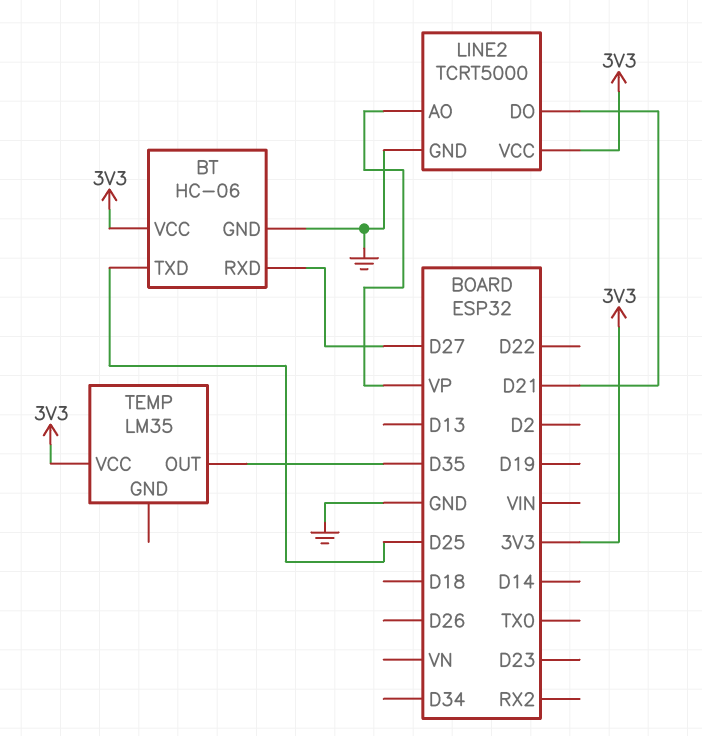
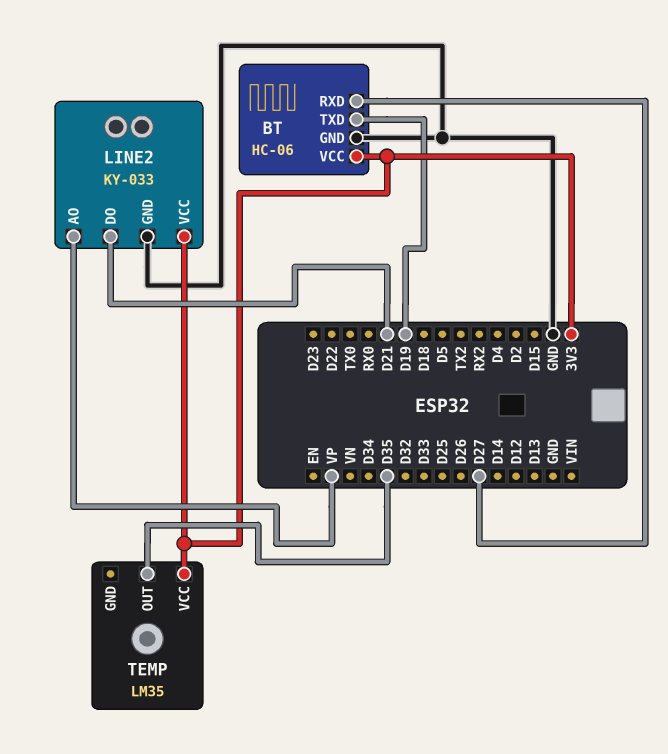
BT pin TXD: D25 -> D19
LINE2: TCRT5000 -> KY-033

